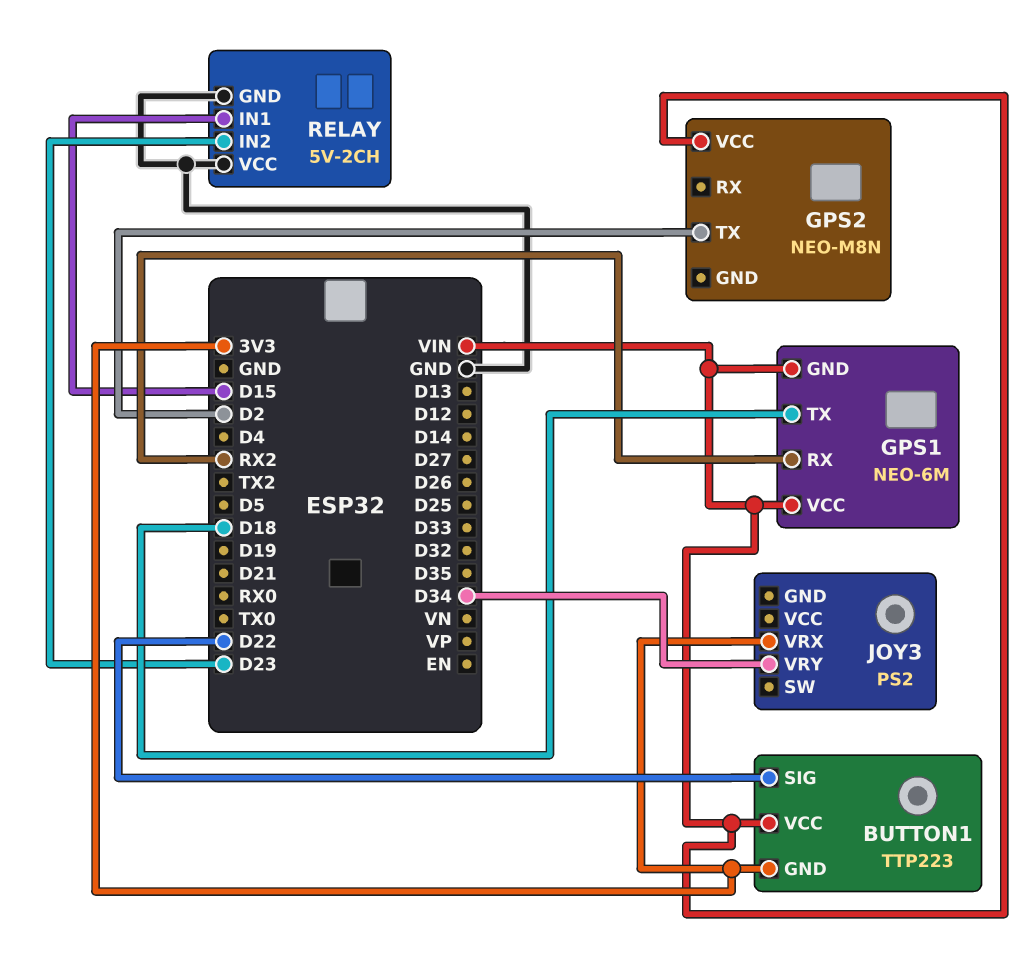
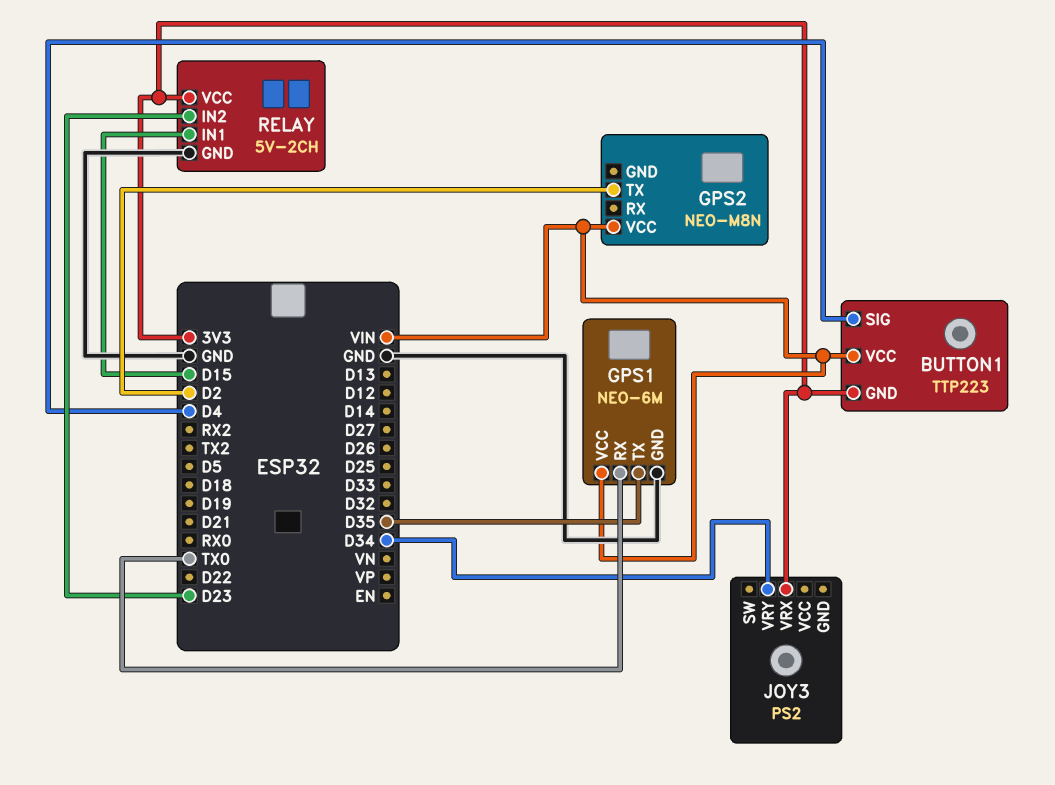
BUTTON1 pin SIG: D22 -> D4
GPS1 pin GND: VIN -> GND
GPS1 pin RX: RX2 -> TX0
GPS1 pin TX: D18 -> D35
RELAY pin VCC: GND -> 3V3

